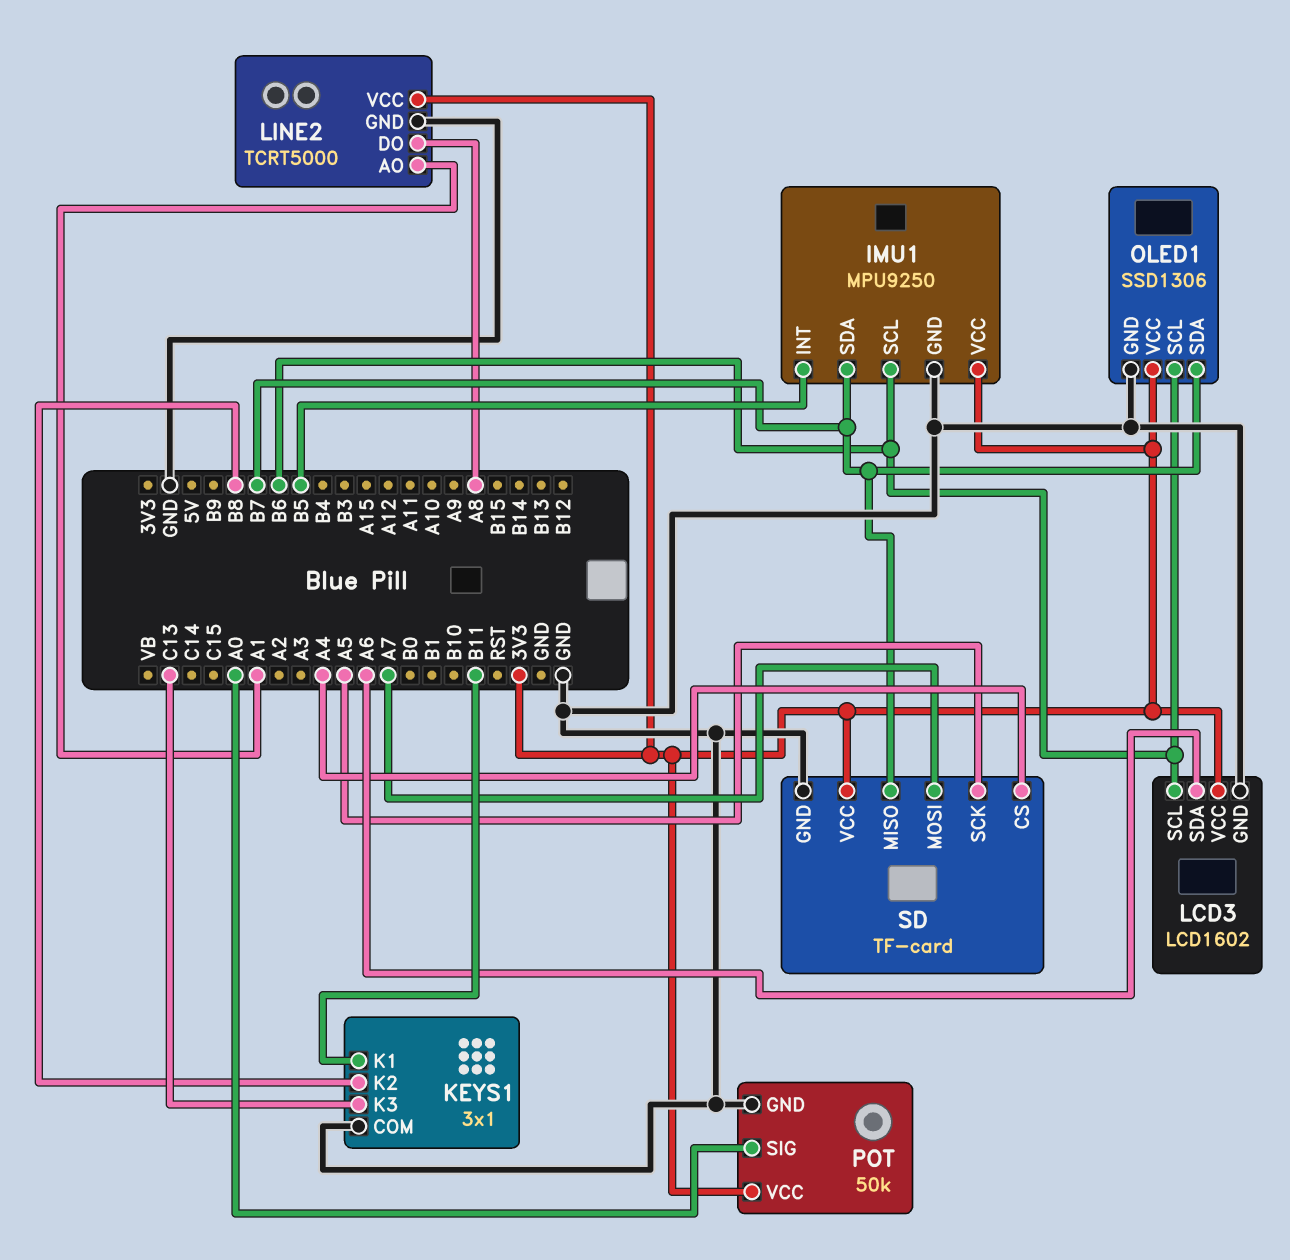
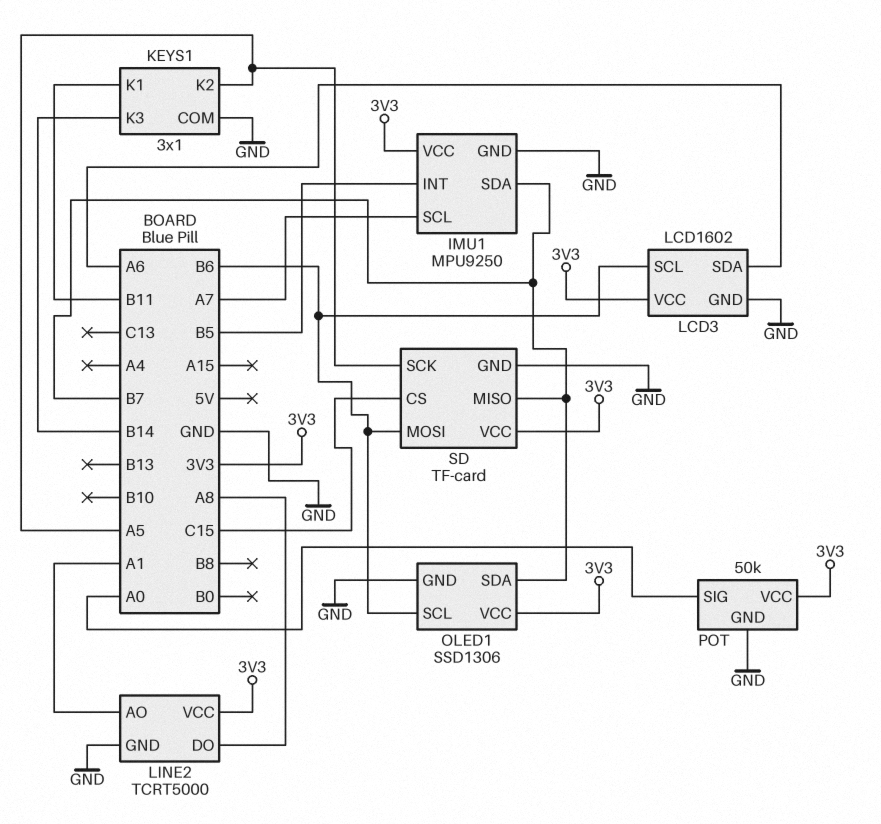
IMU1 pin SCL: B6 -> A7
KEYS1 pin K2: B8 -> A5
KEYS1 pin K3: C13 -> B14
SD pin CS: A4 -> C15
SD pin MOSI: A7 -> B6

